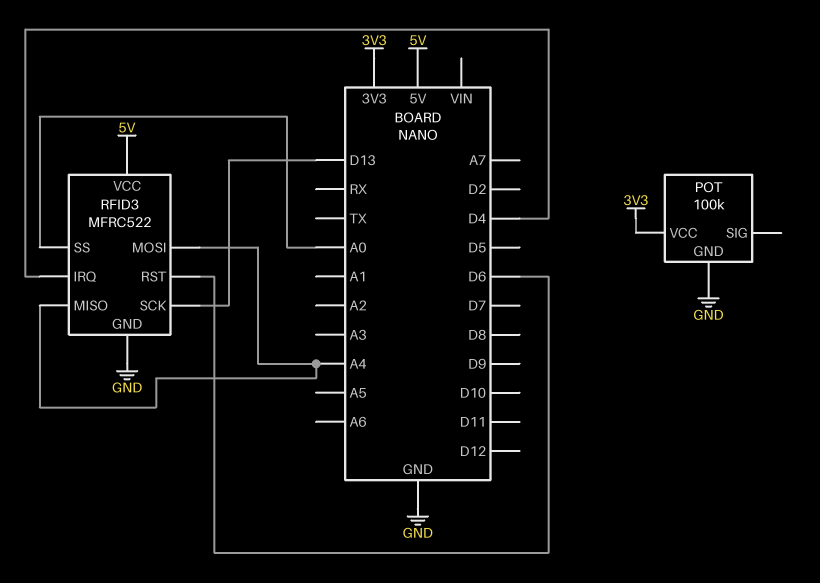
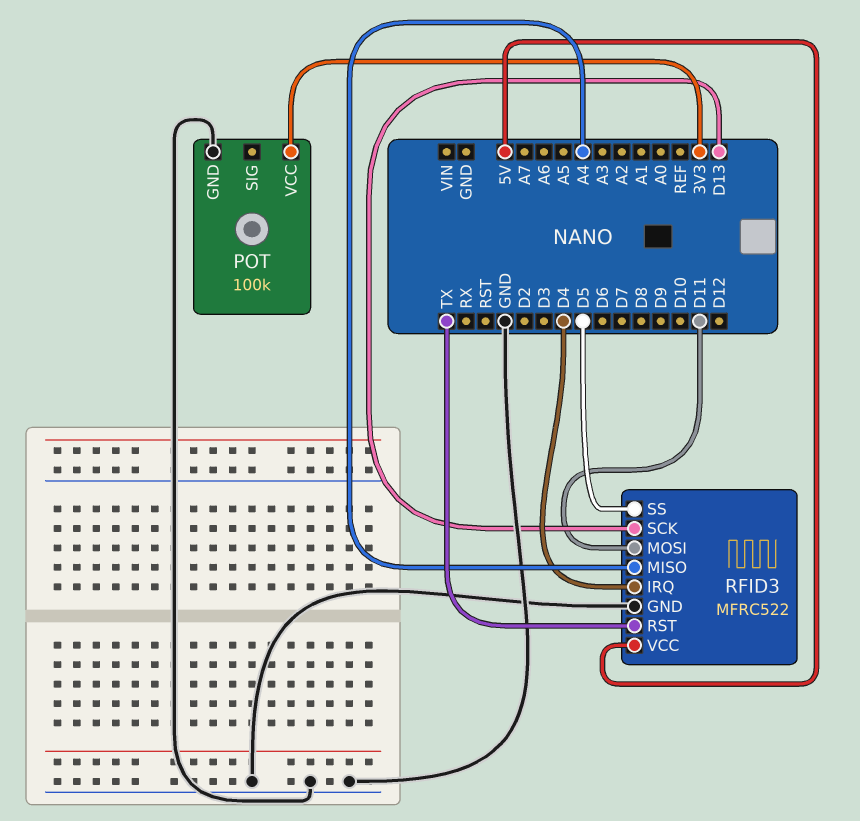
RFID3 pin MOSI: A4 -> D11
RFID3 pin RST: D6 -> TX
RFID3 pin SS: A0 -> D5

